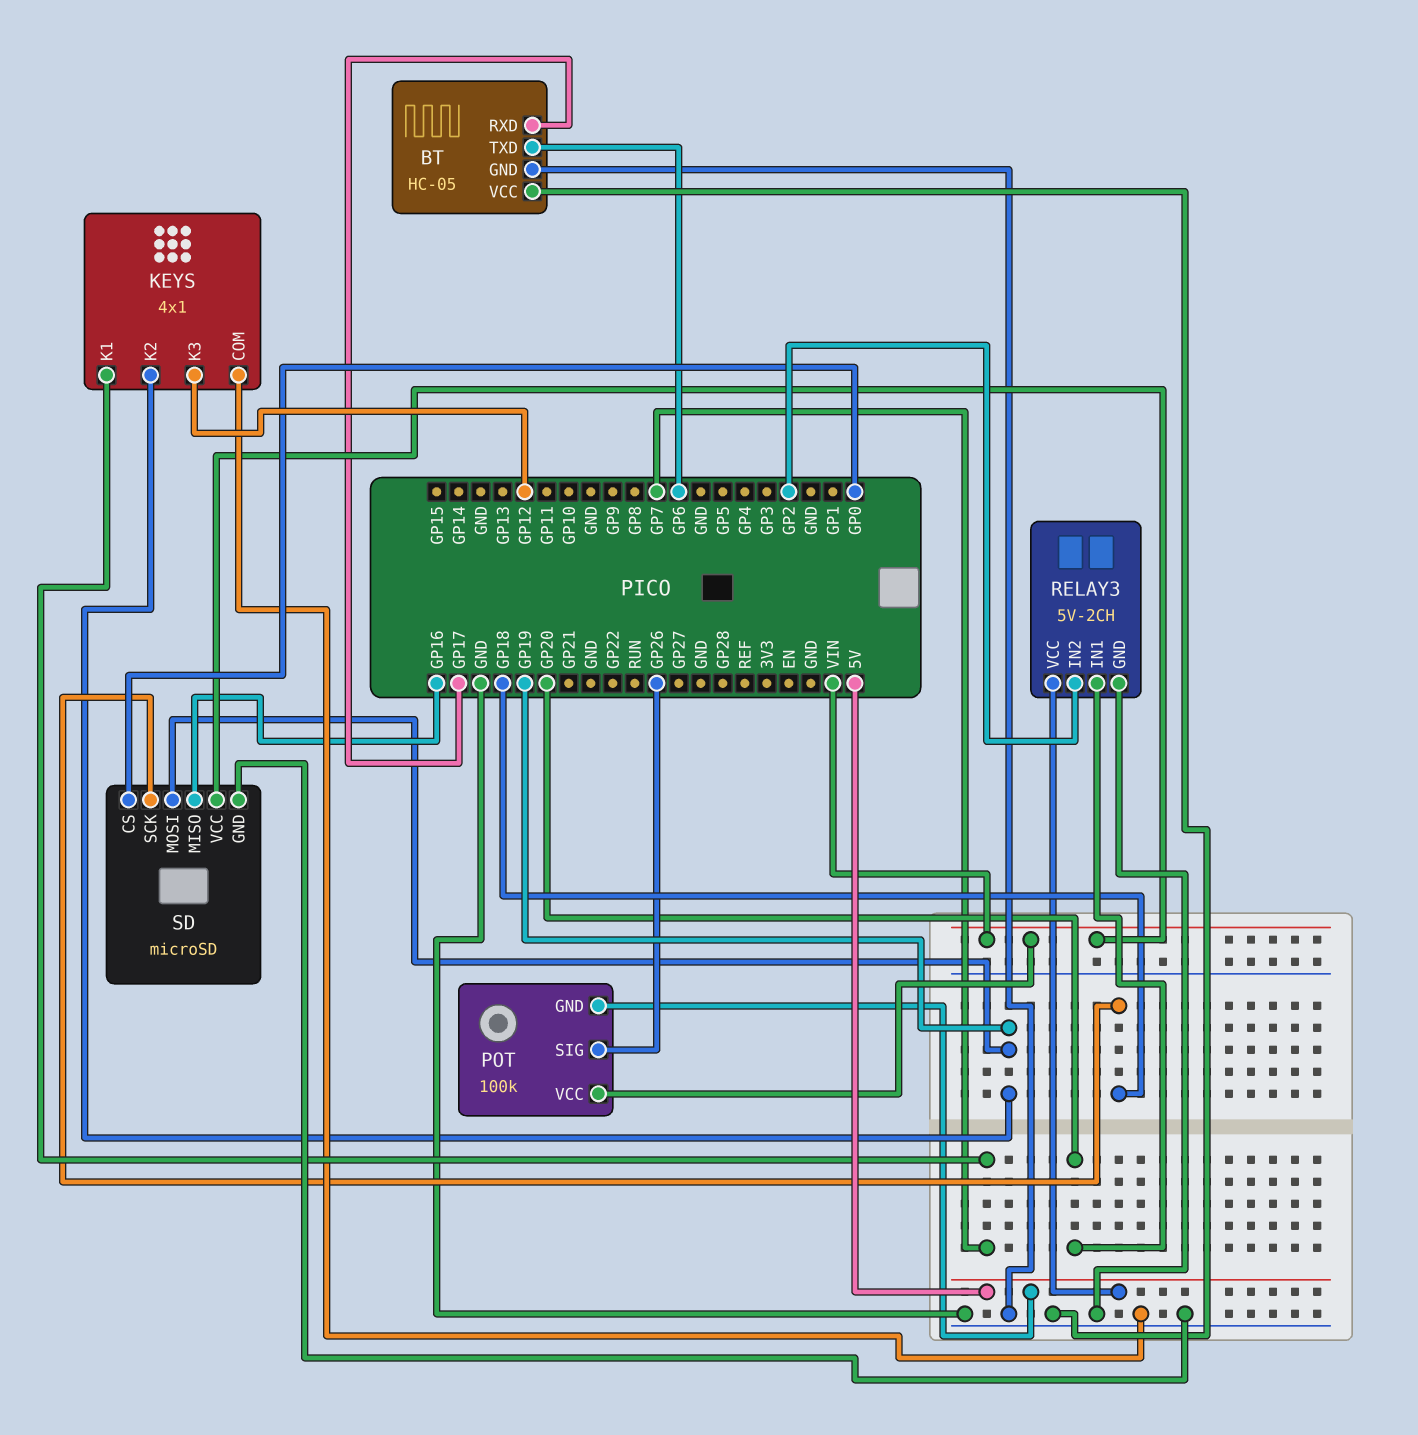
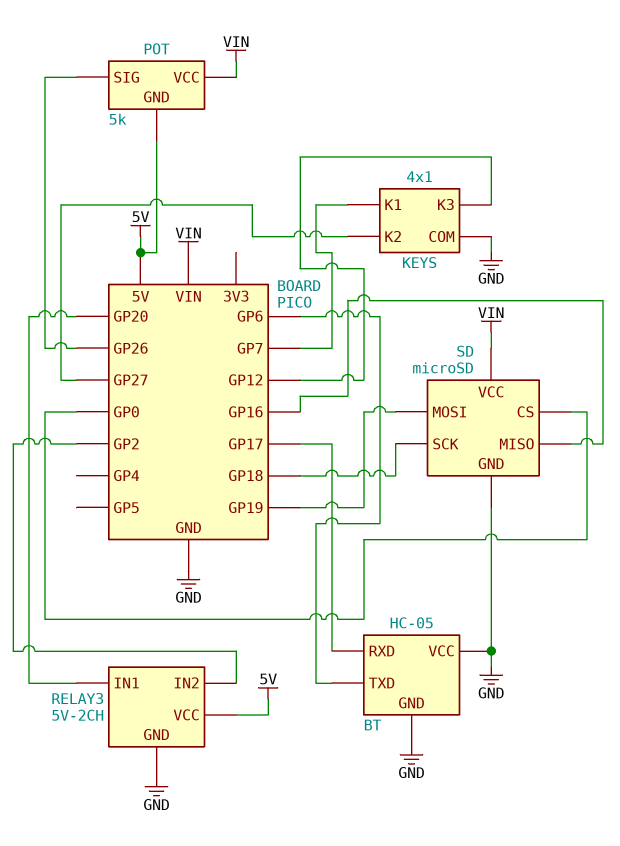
KEYS pin K2: GP19 -> GP27
POT: 100k -> 5k

